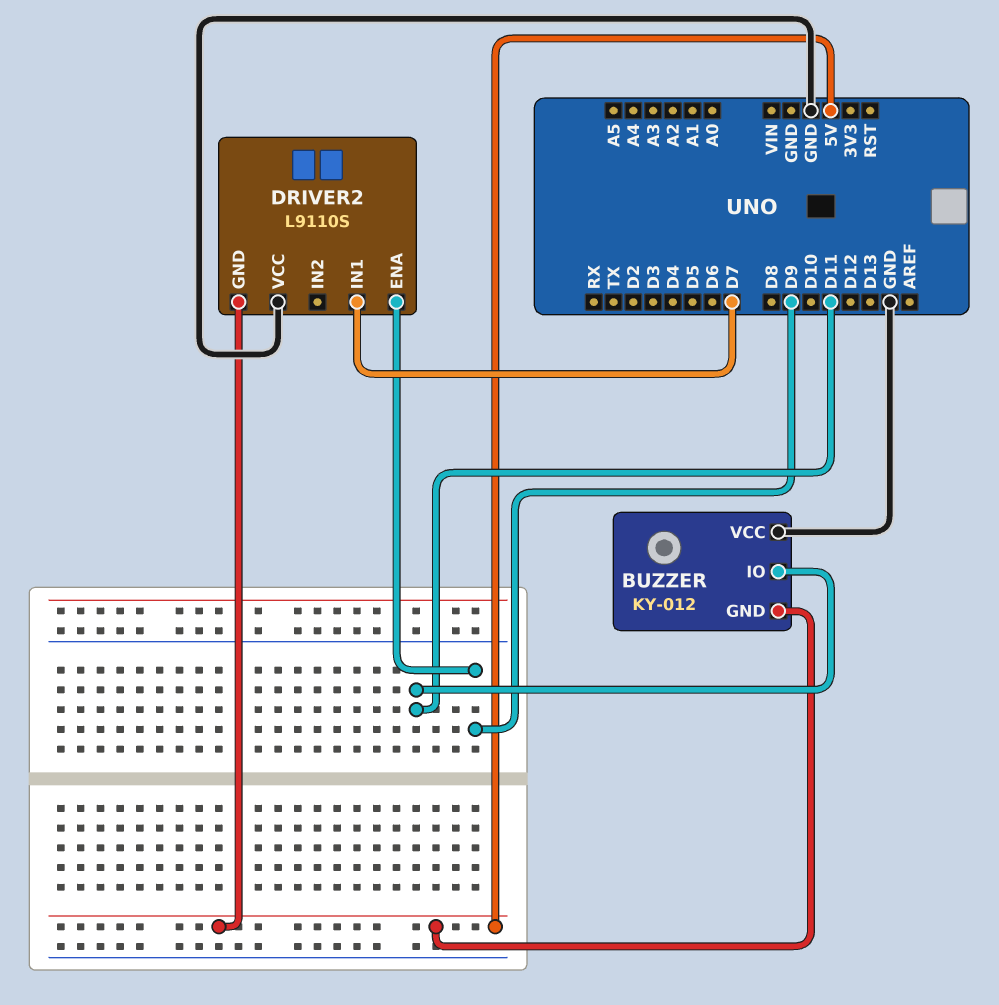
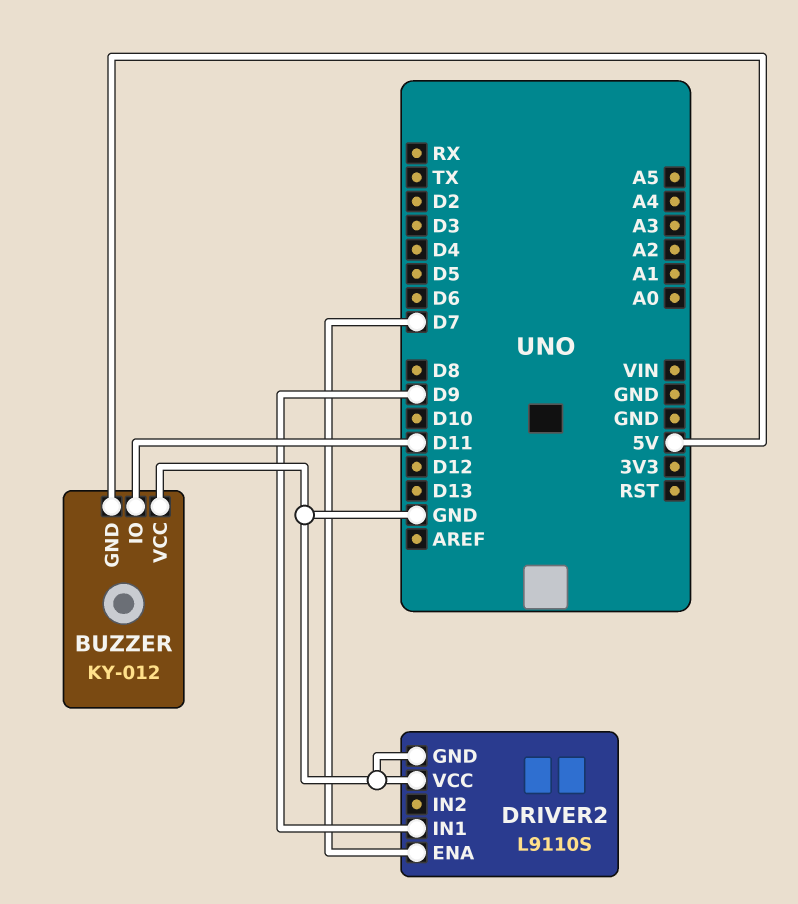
DRIVER2 pin ENA: D9 -> D7
DRIVER2 pin GND: 5V -> GND
DRIVER2 pin IN1: D7 -> D9

